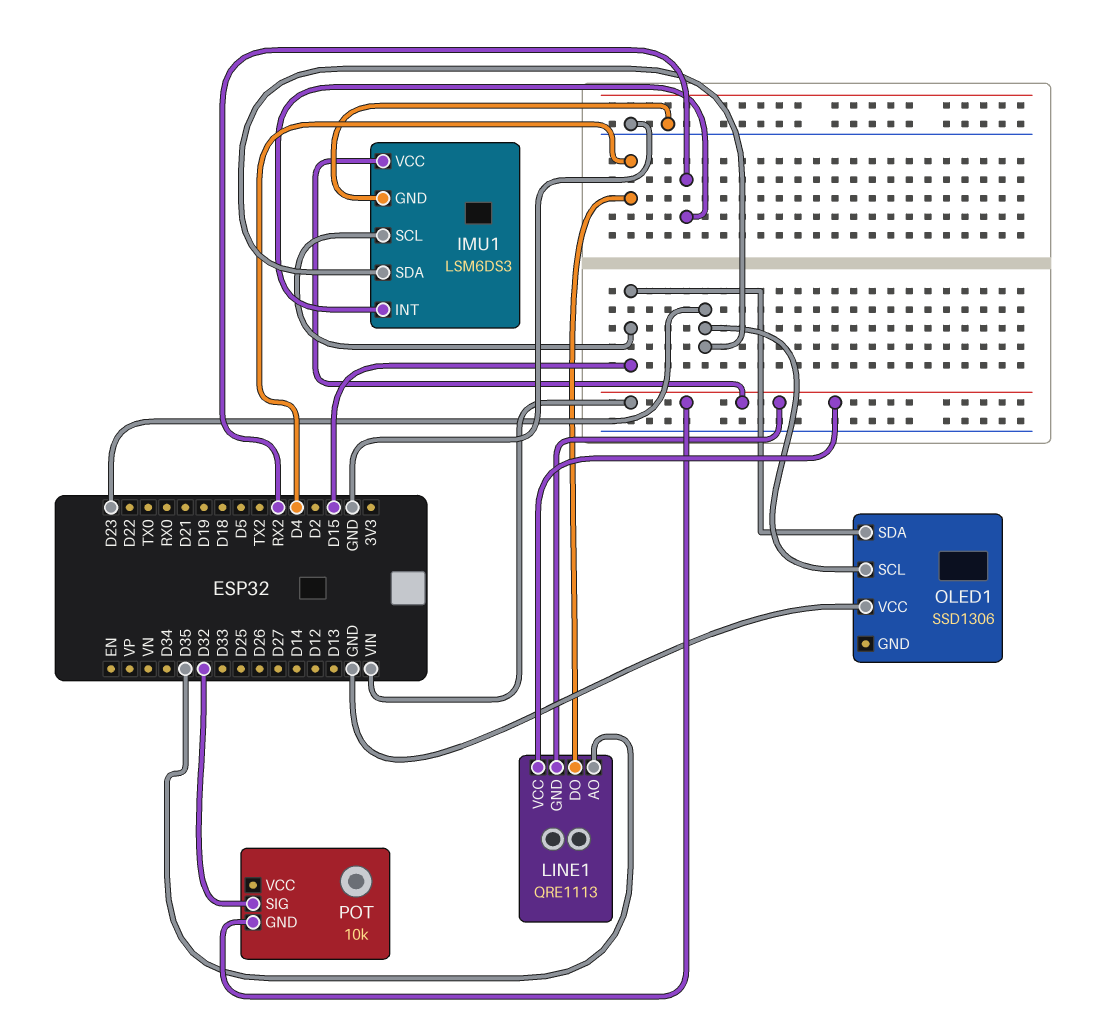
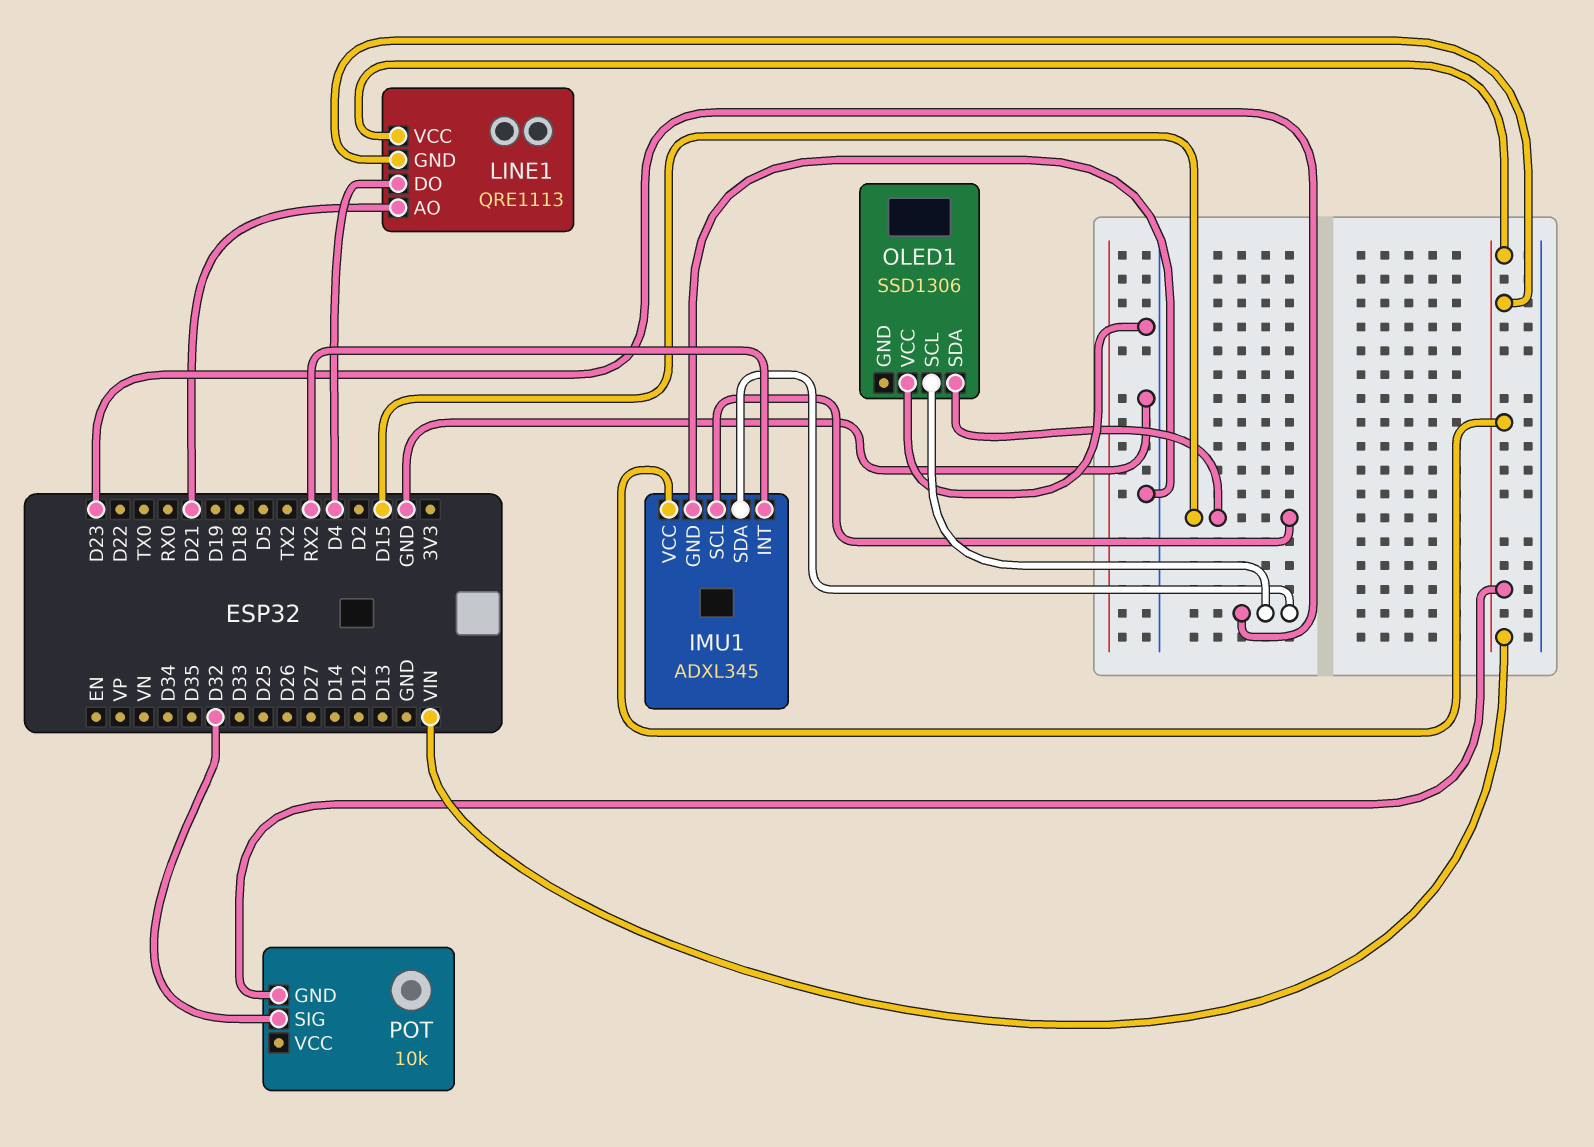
IMU1: LSM6DS3 -> ADXL345
LINE1 pin AO: D35 -> D21

